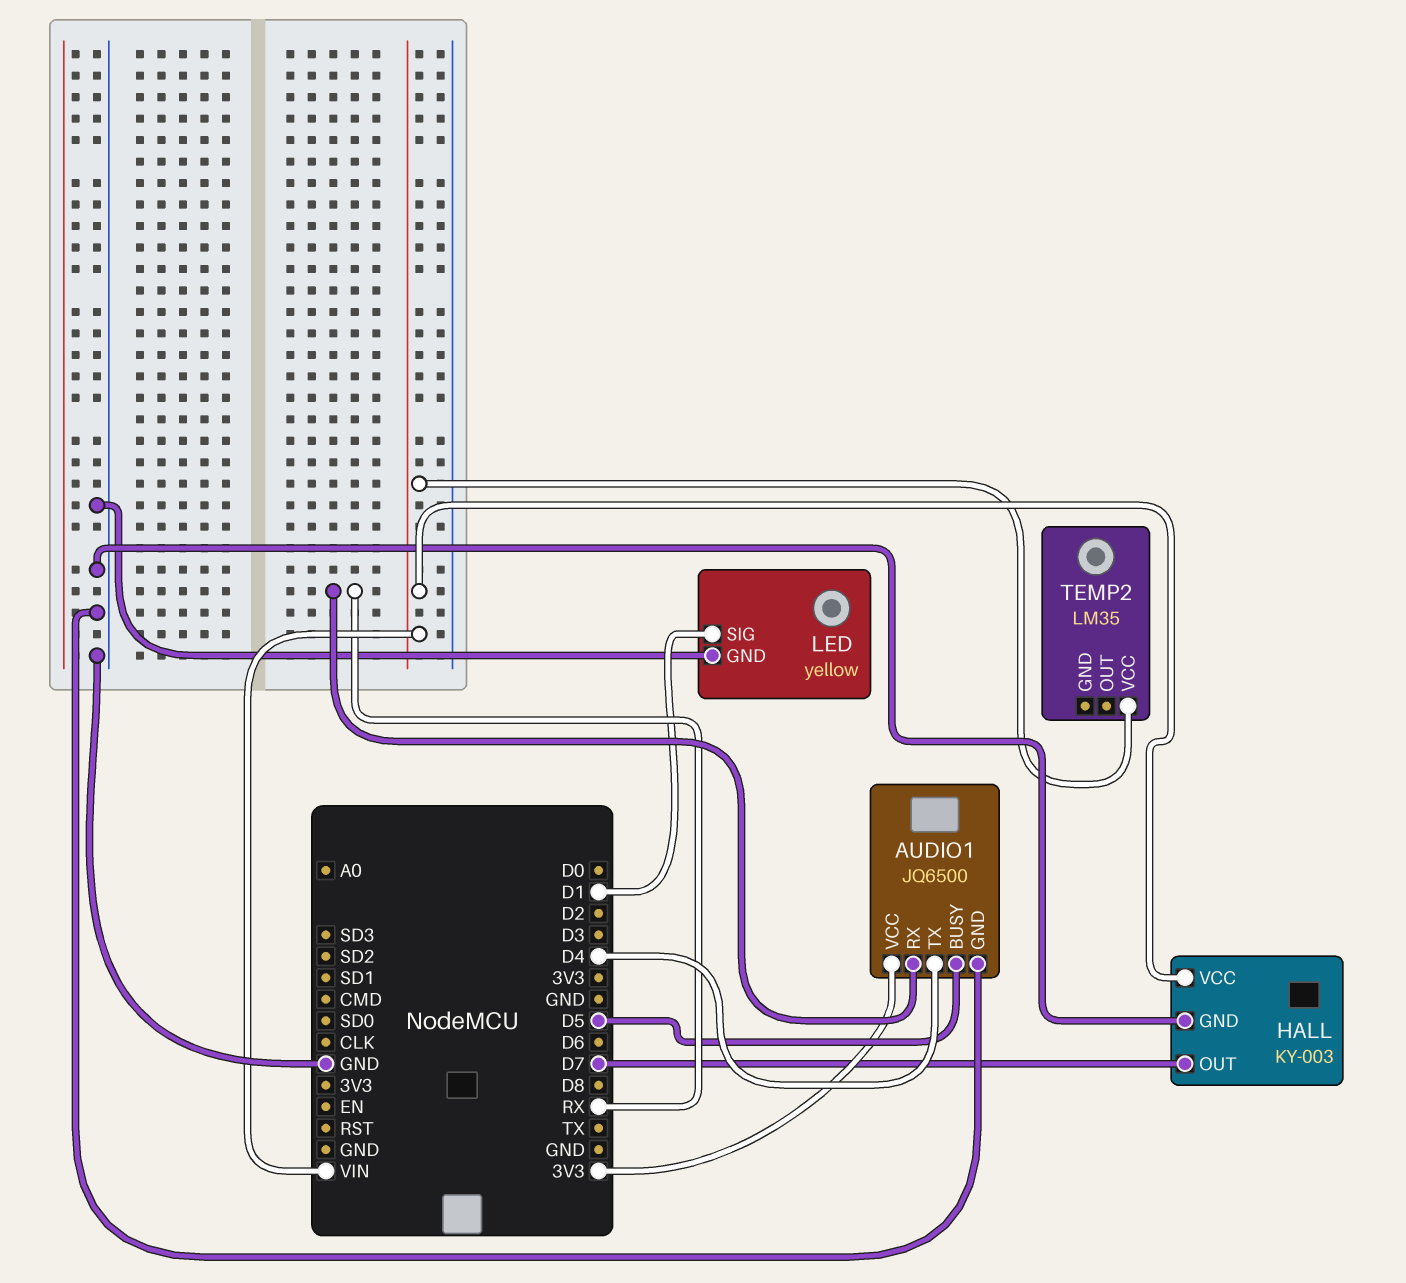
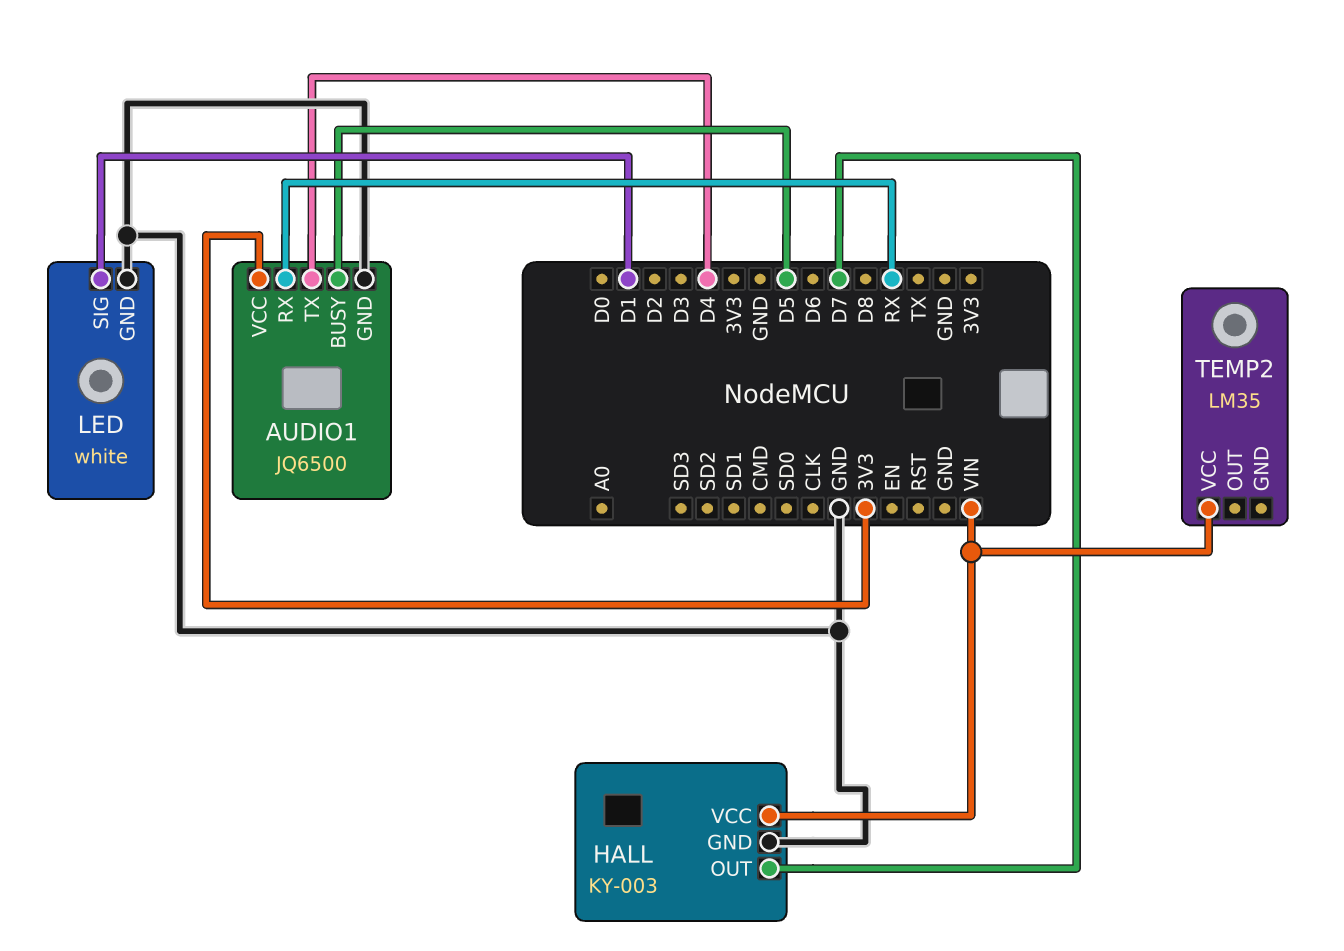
LED: yellow -> white

